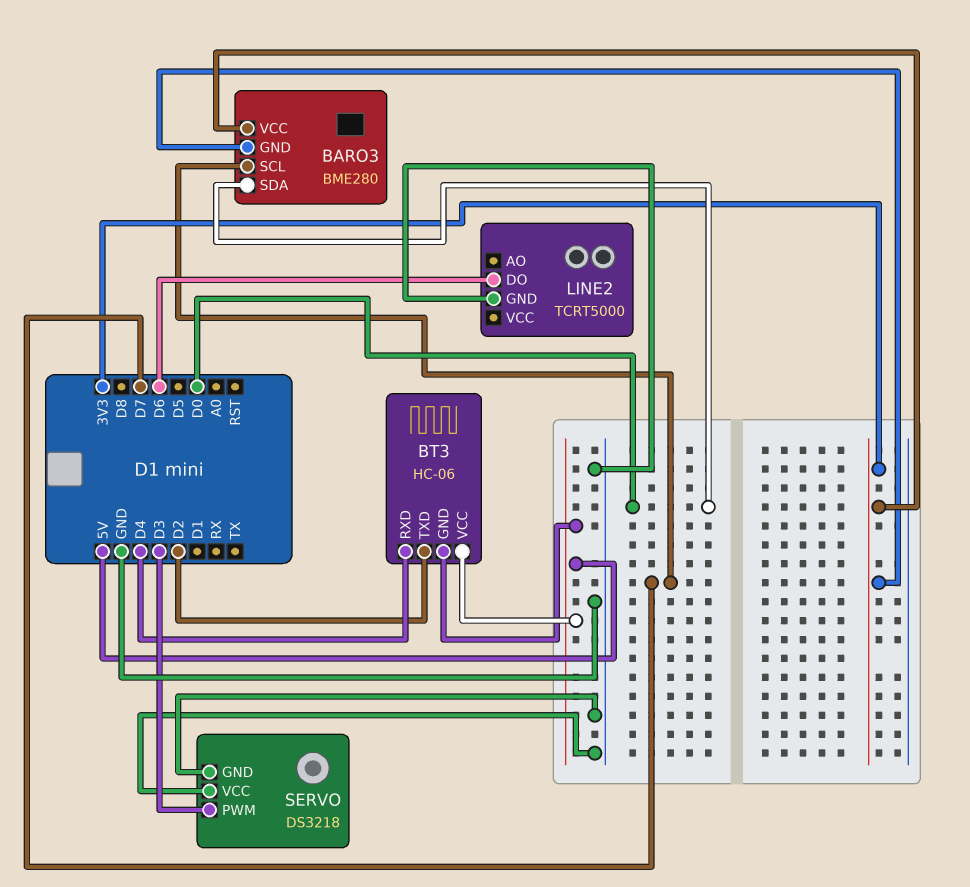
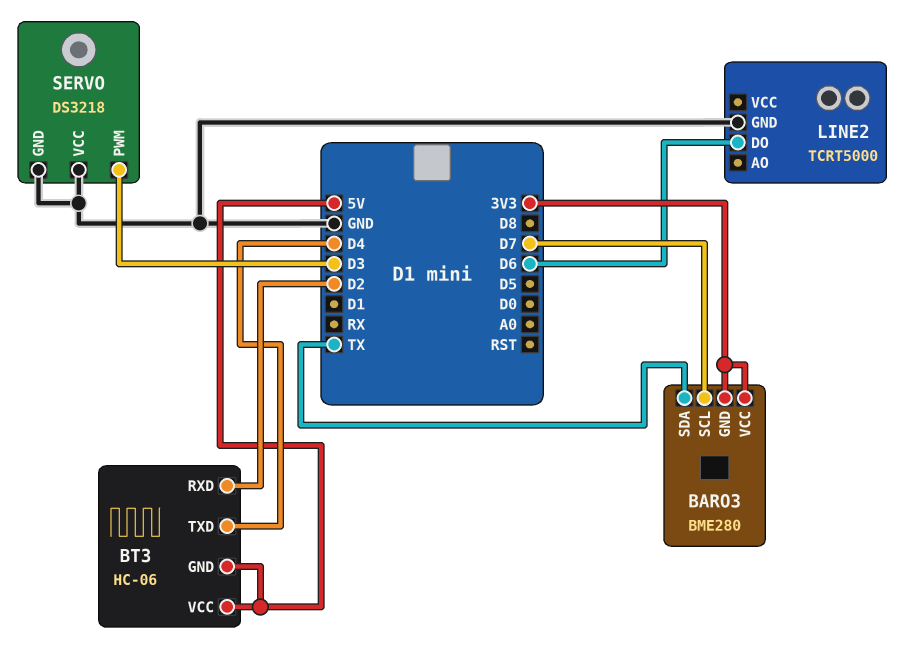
BARO3 pin SDA: D0 -> TX
BT3 pin RXD: D4 -> D2
BT3 pin TXD: D2 -> D4

